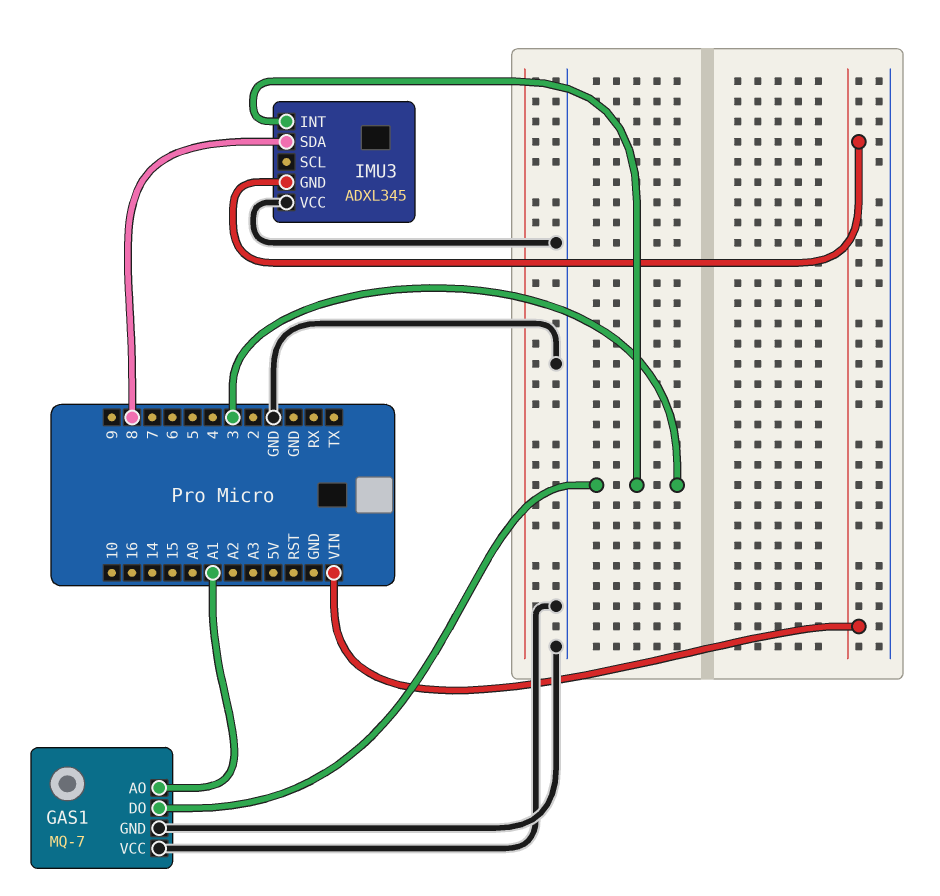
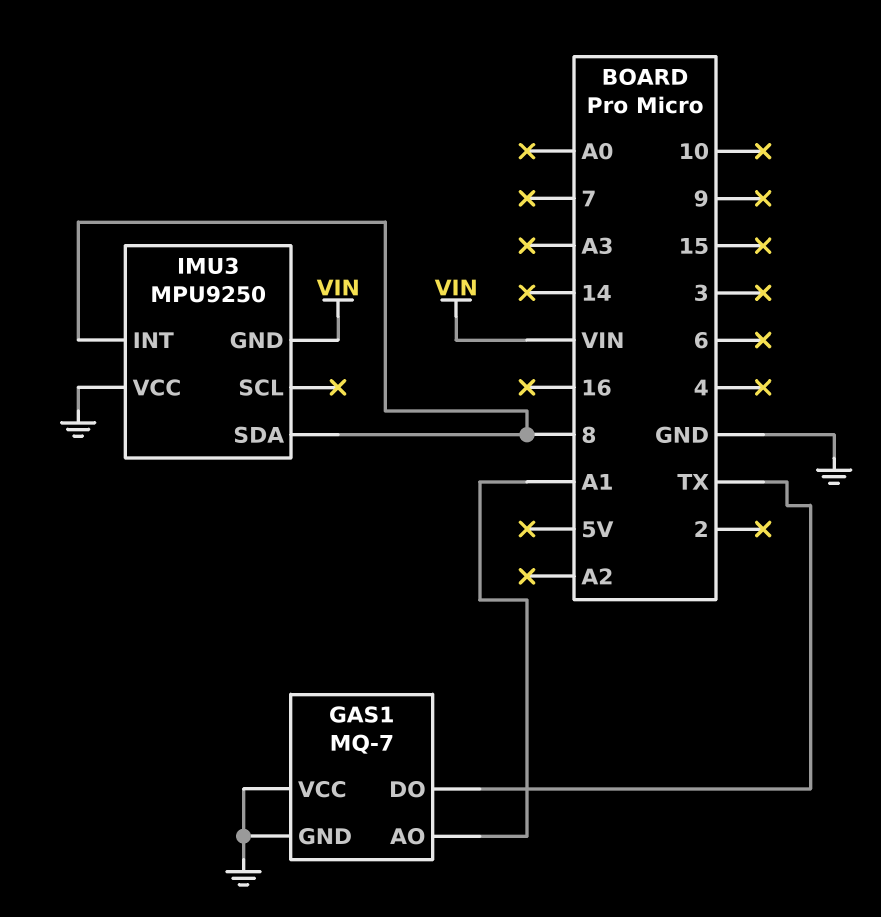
GAS1 pin DO: 3 -> TX
IMU3: ADXL345 -> MPU9250
IMU3 pin INT: 3 -> 8

